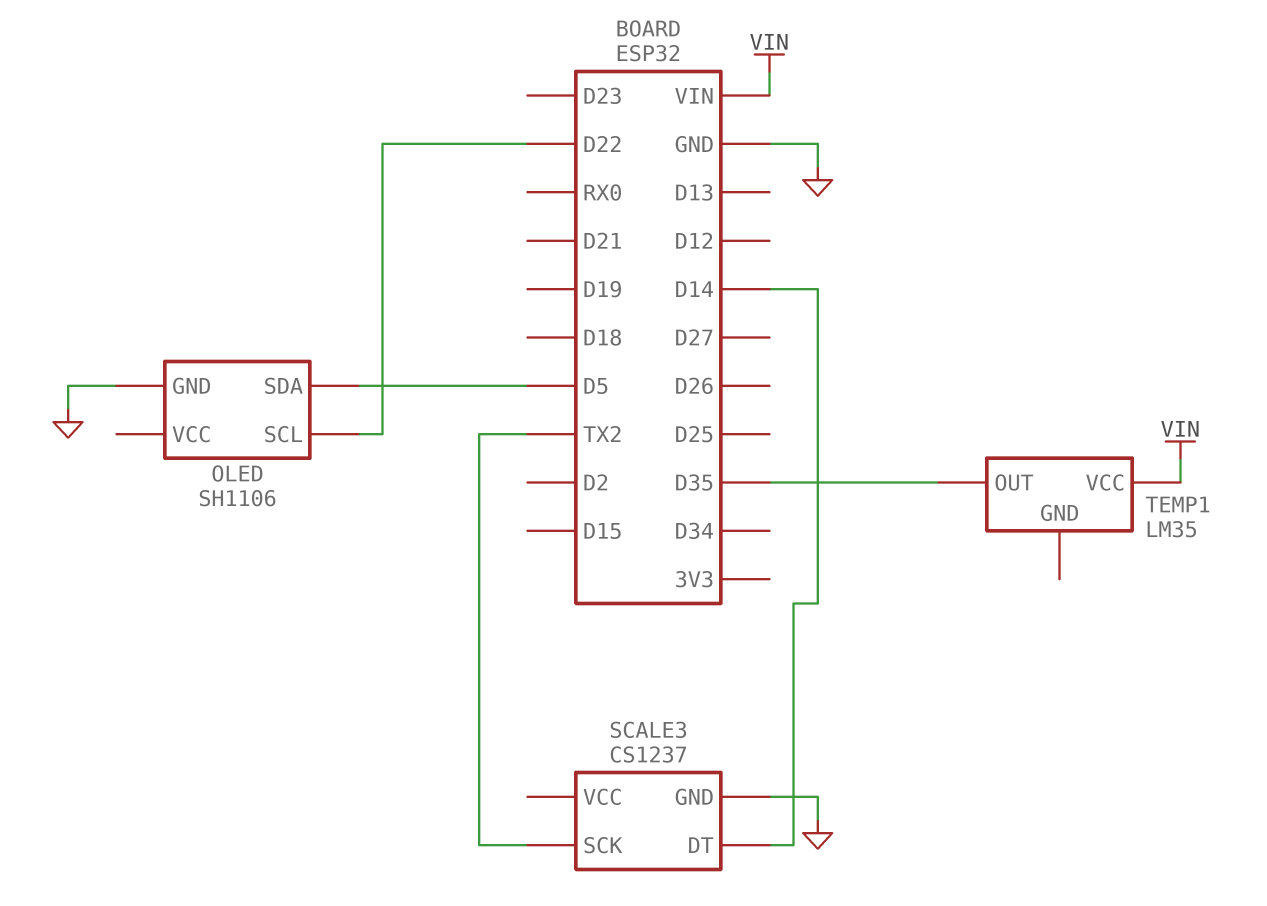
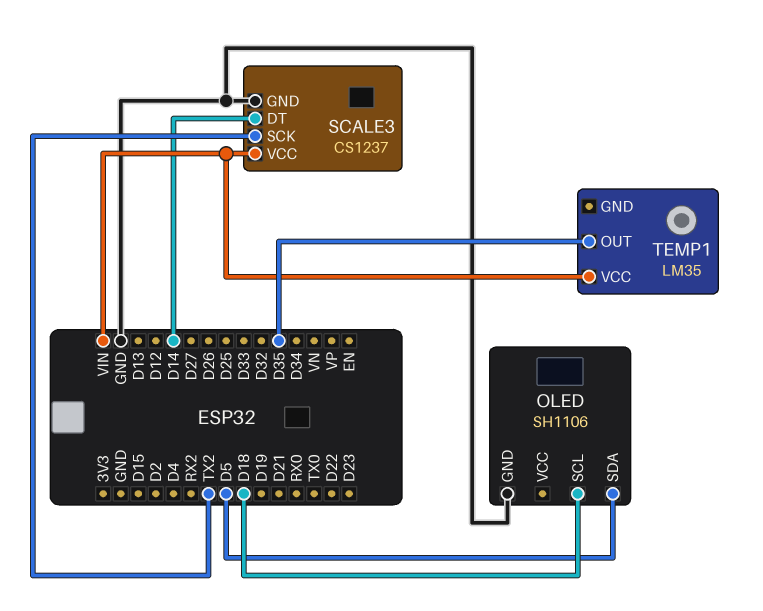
OLED pin SCL: D22 -> D18
SCALE3 pin VCC: none -> VIN

